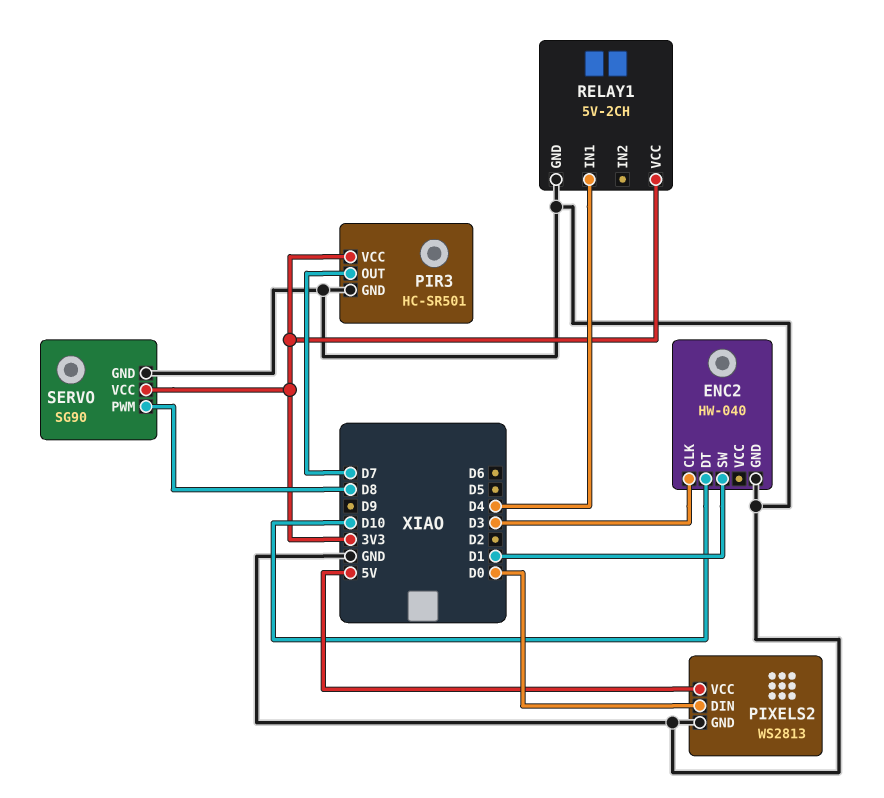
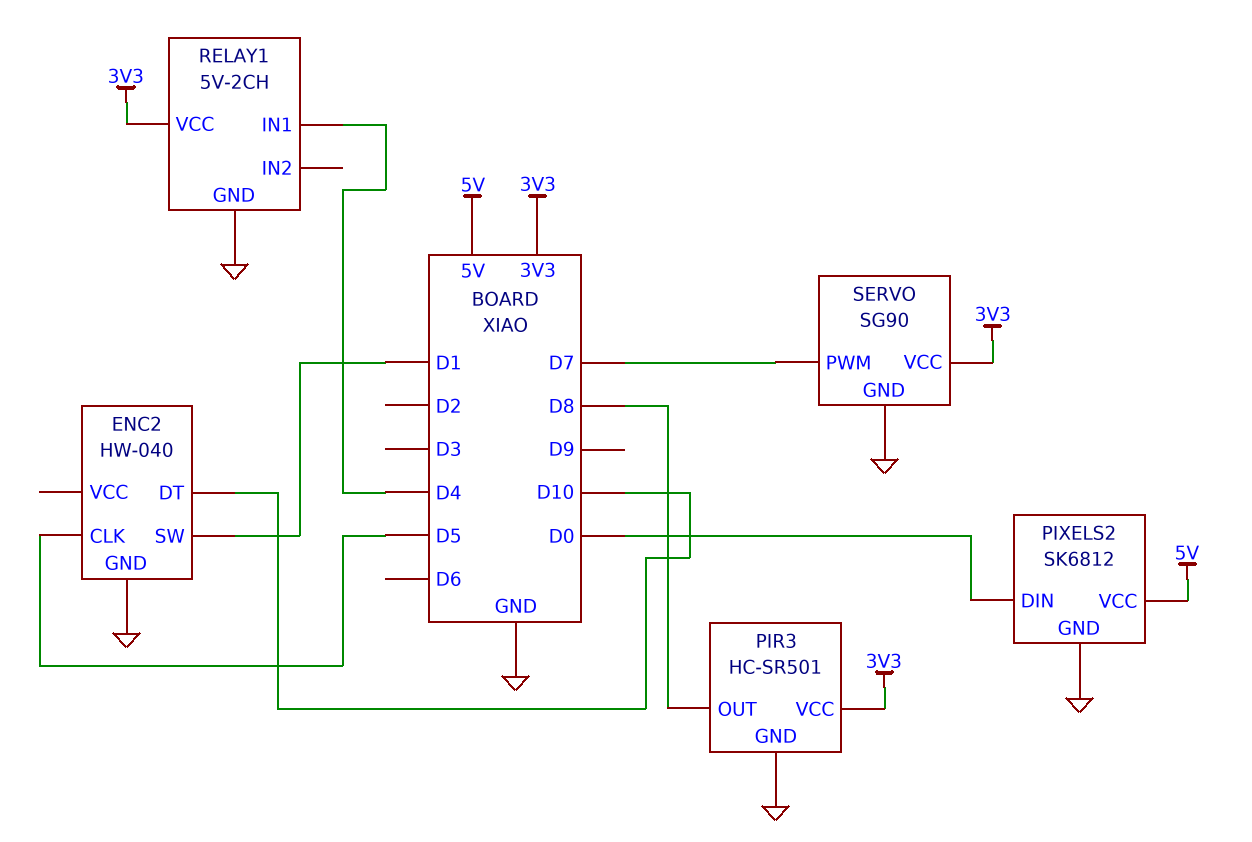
ENC2 pin CLK: D3 -> D5
PIR3 pin OUT: D7 -> D8
PIXELS2: WS2813 -> SK6812
SERVO pin PWM: D8 -> D7

